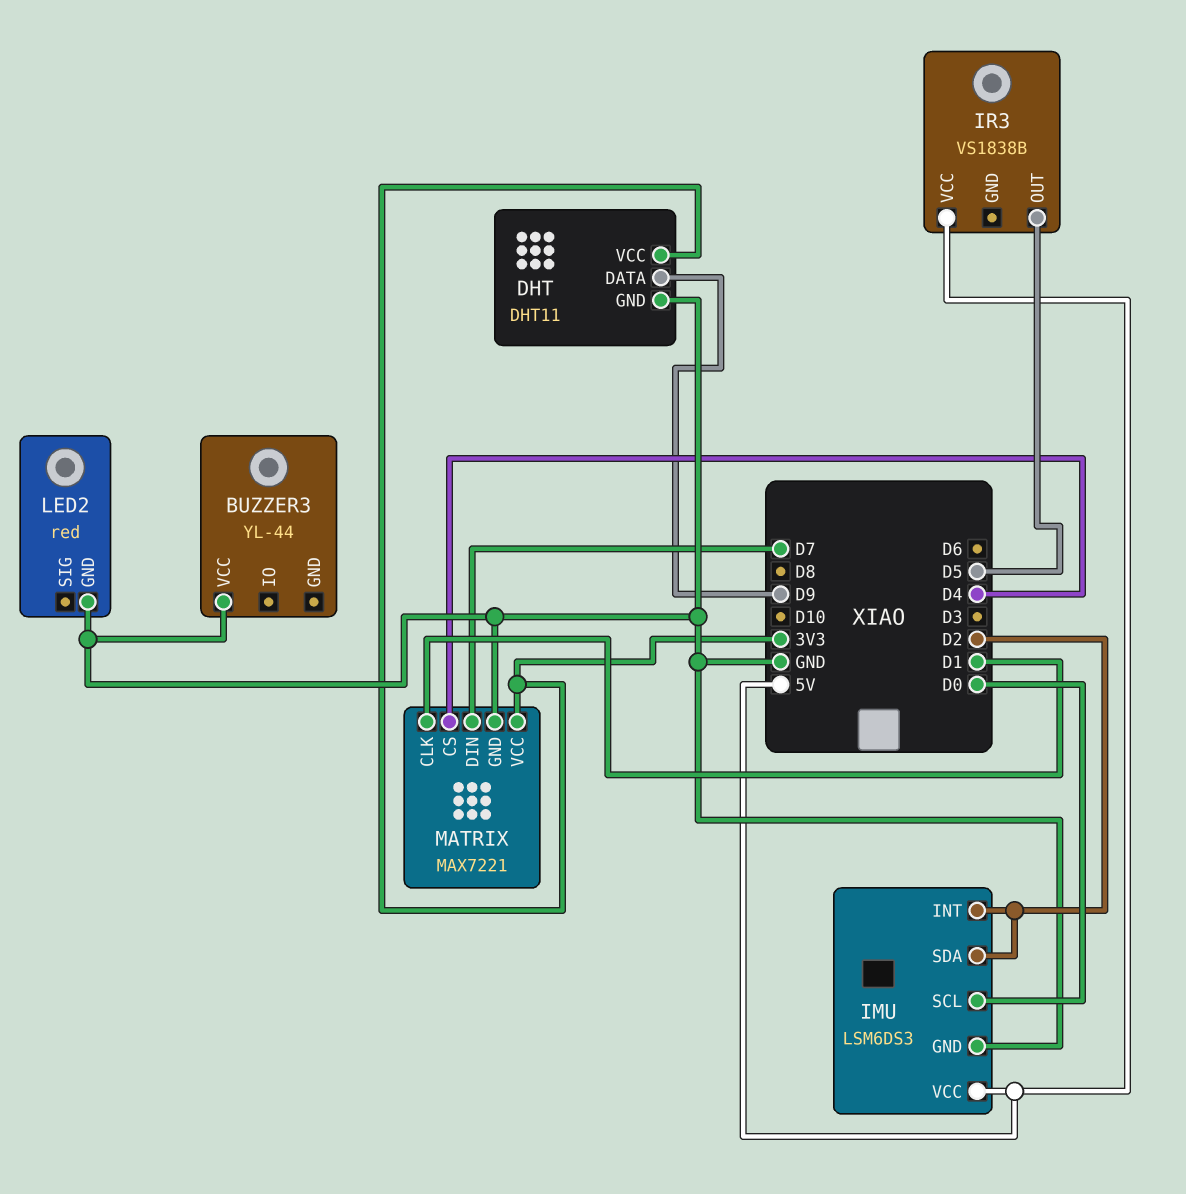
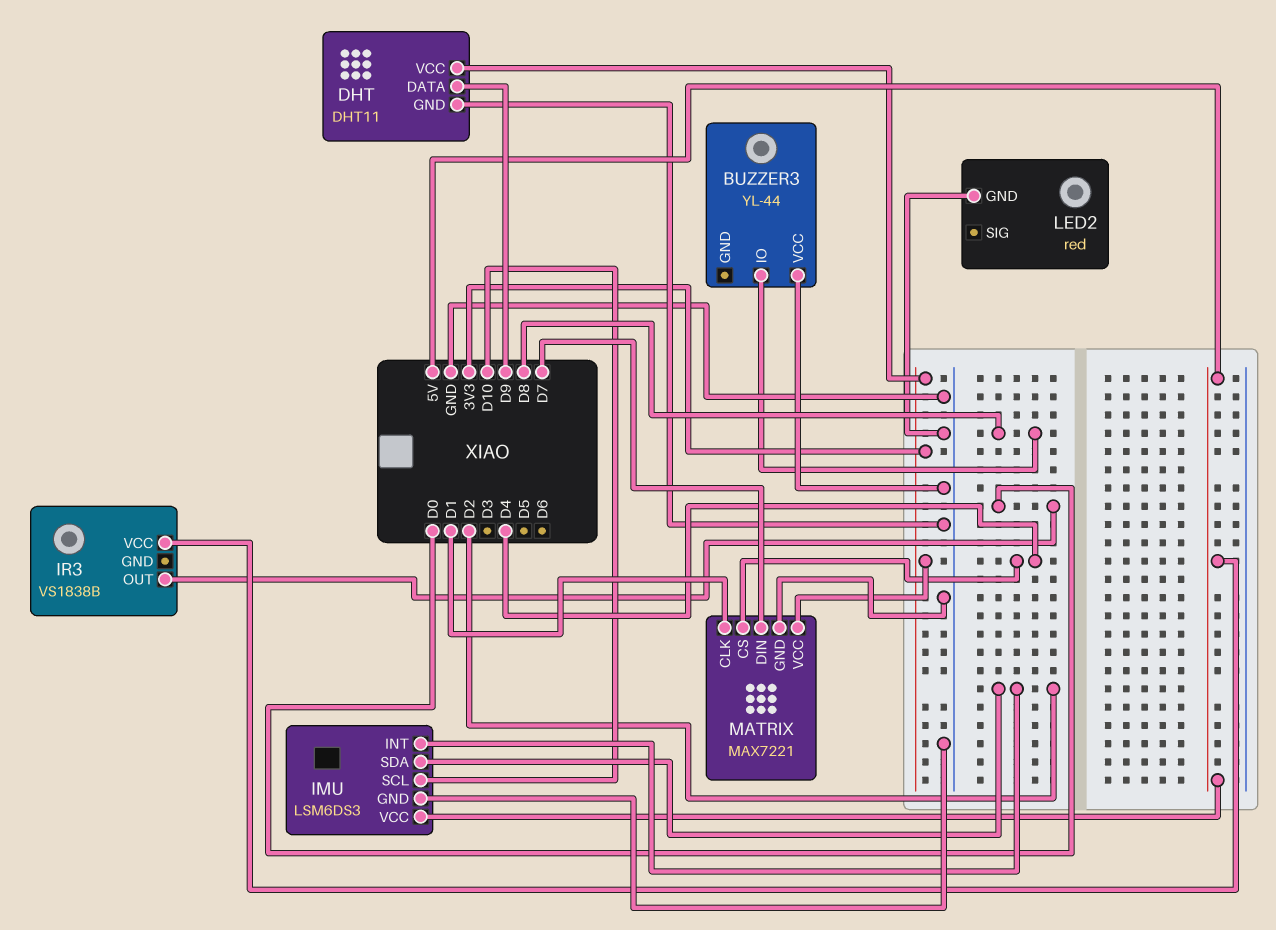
BUZZER3 pin IO: none -> D8
IMU pin SCL: D0 -> D10
IR3 pin OUT: D5 -> D0

